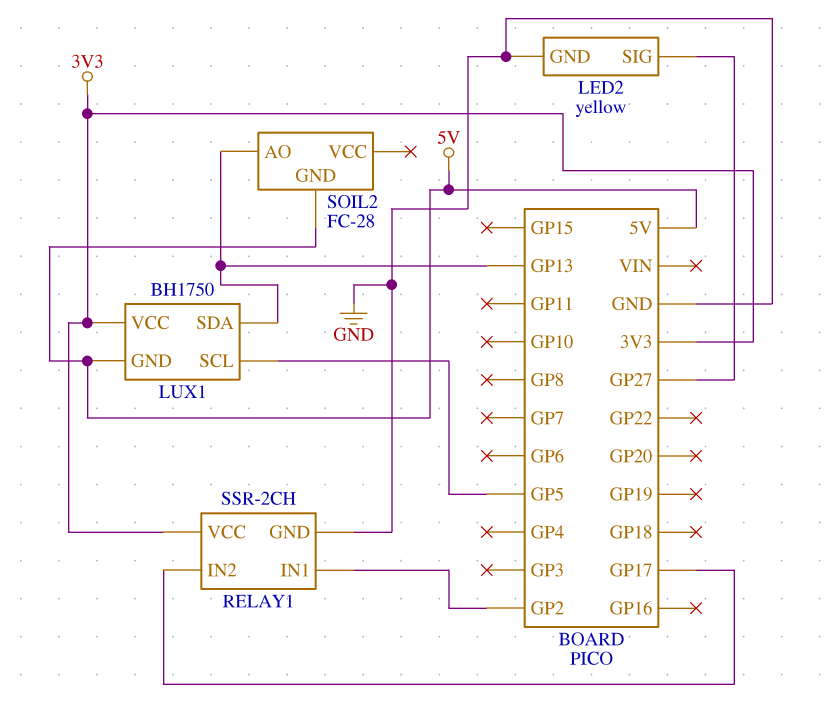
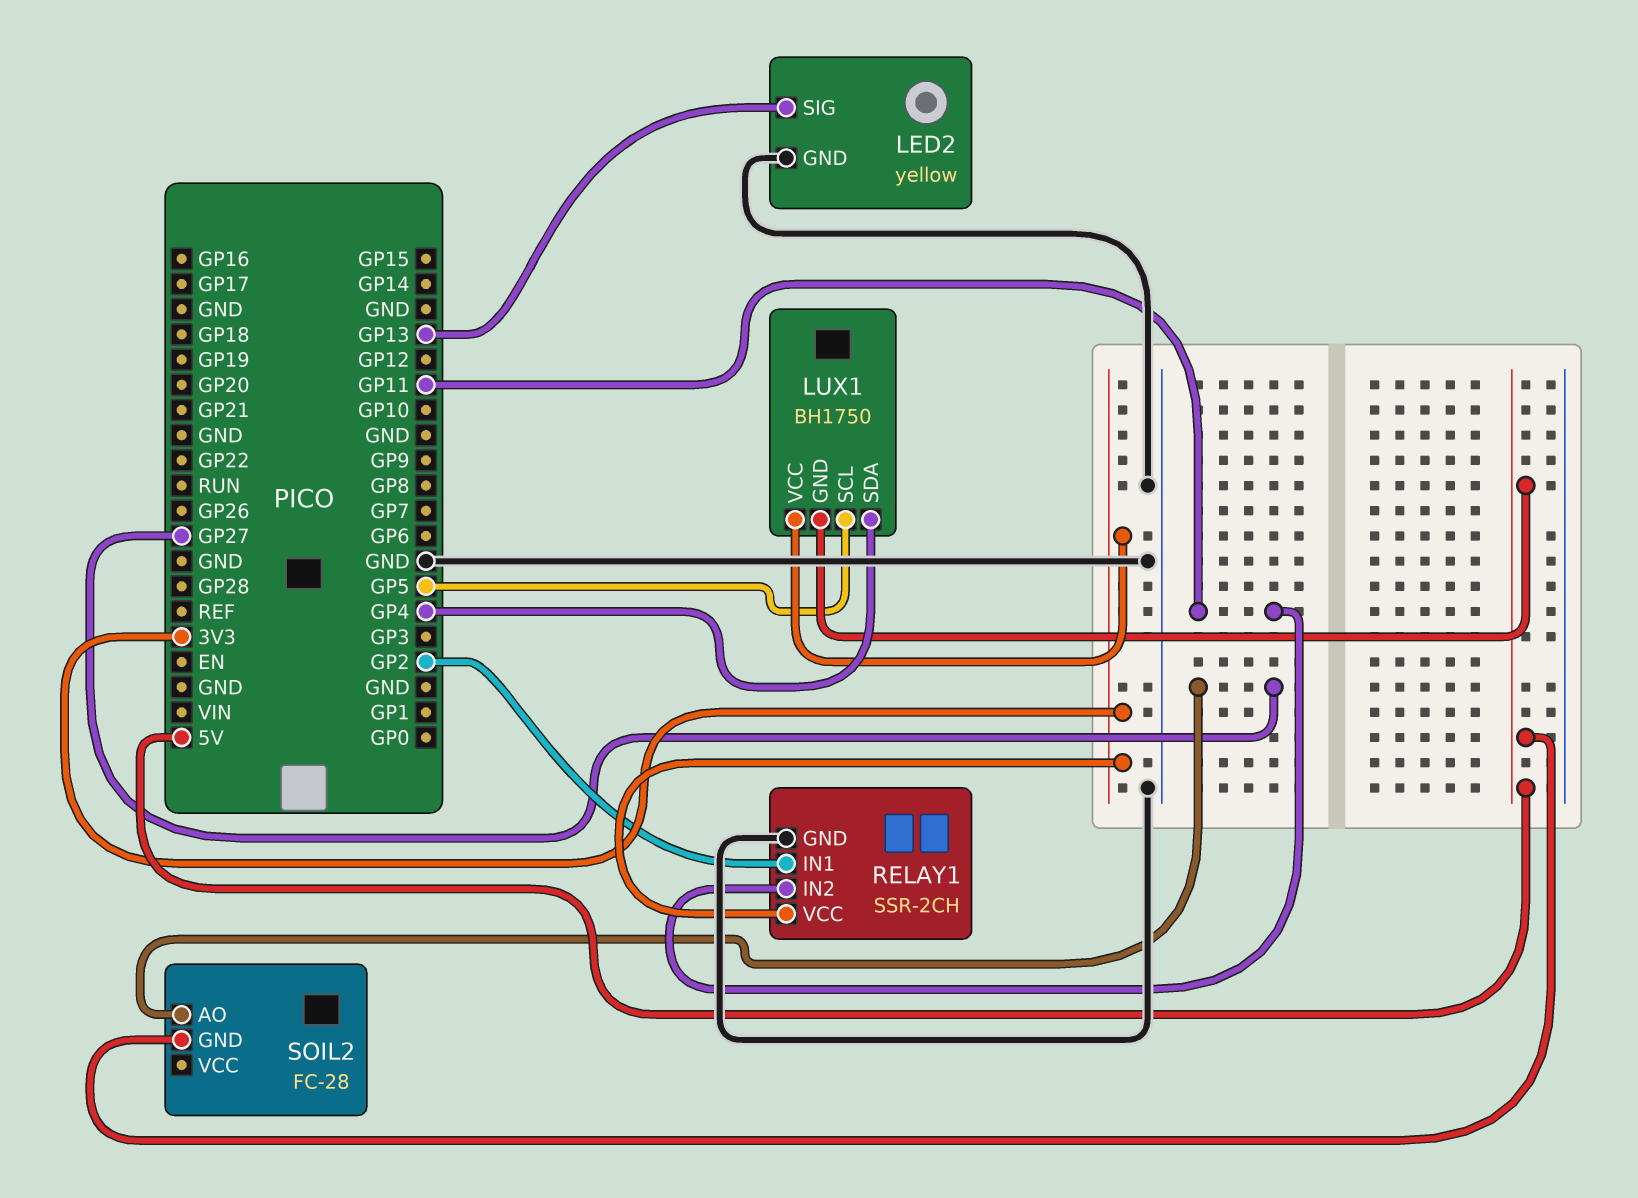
LED2 pin SIG: GP27 -> GP13
LUX1 pin SDA: GP13 -> GP4
RELAY1 pin IN2: GP17 -> GP11
SOIL2 pin AO: GP13 -> GP27

